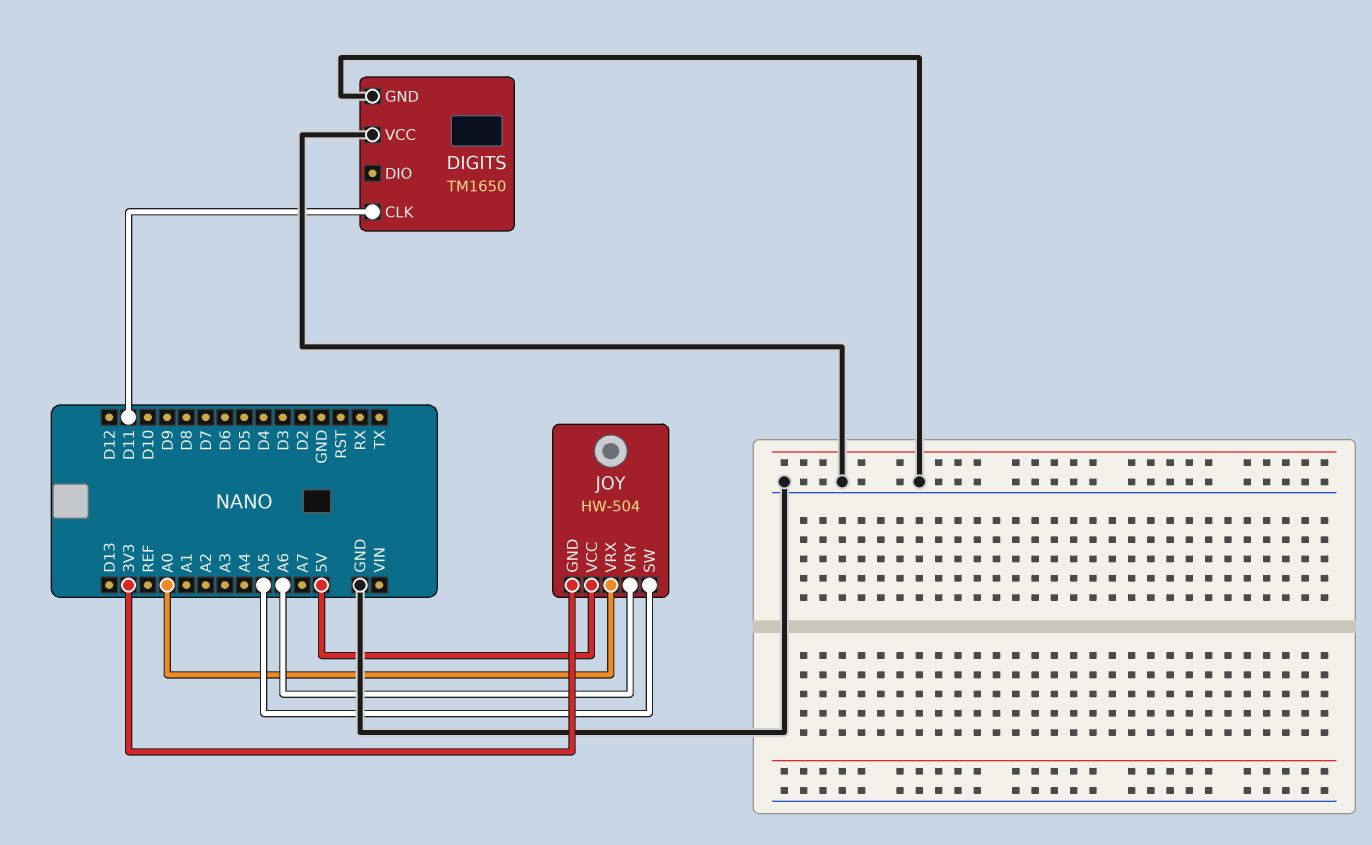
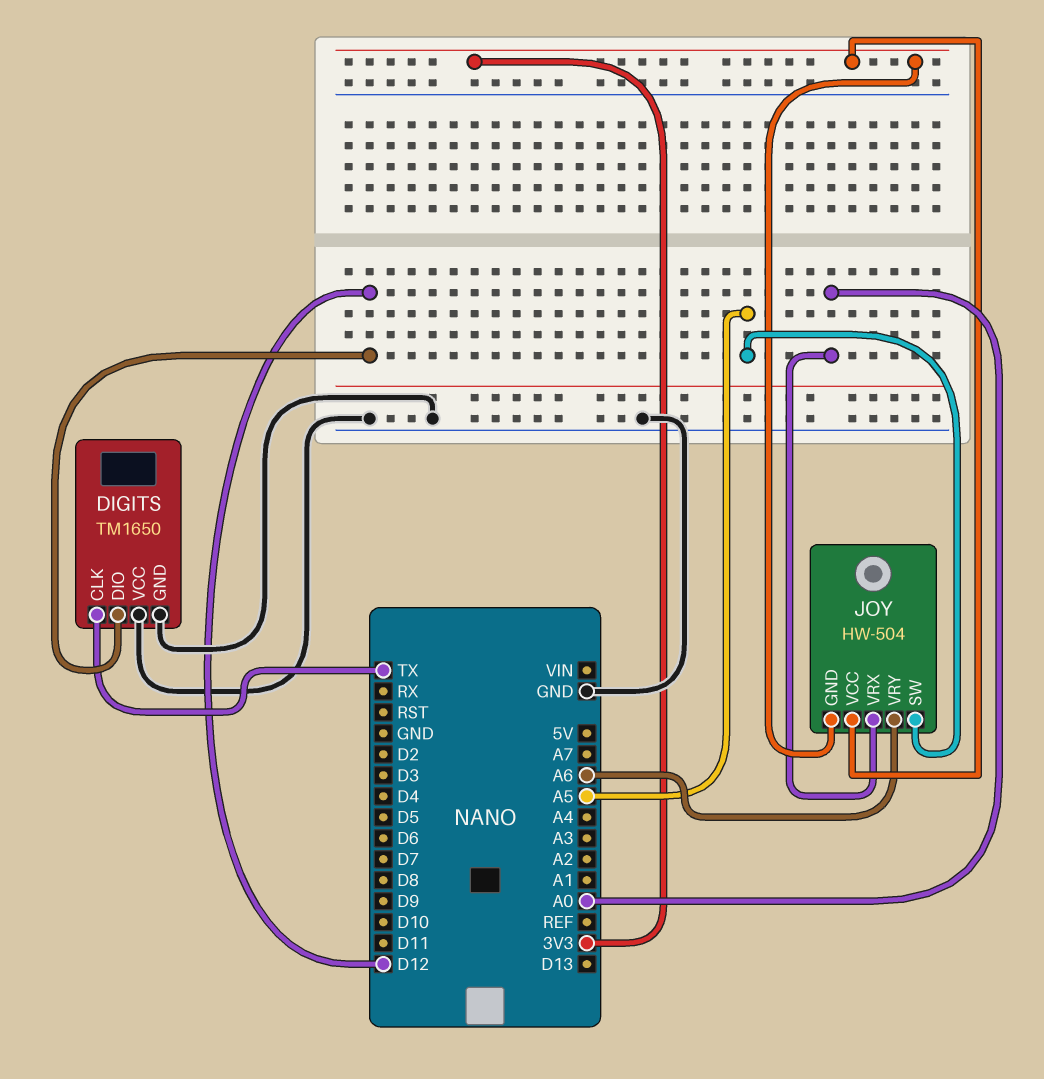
DIGITS pin CLK: D11 -> TX
DIGITS pin DIO: none -> D12
JOY pin VCC: 5V -> 3V3

